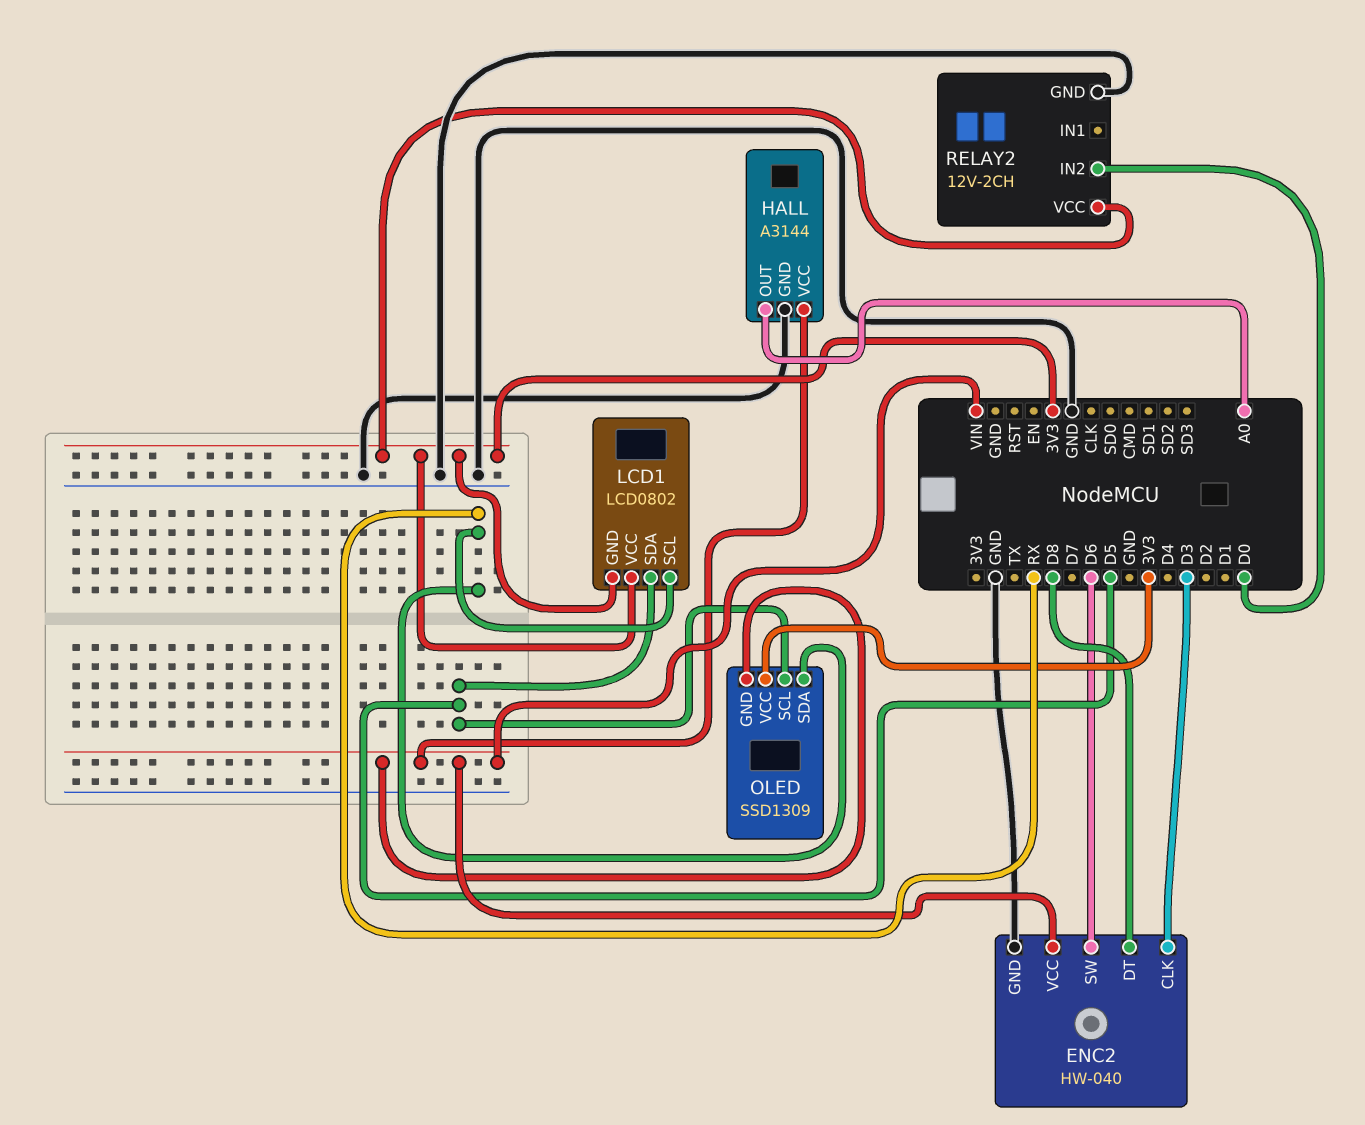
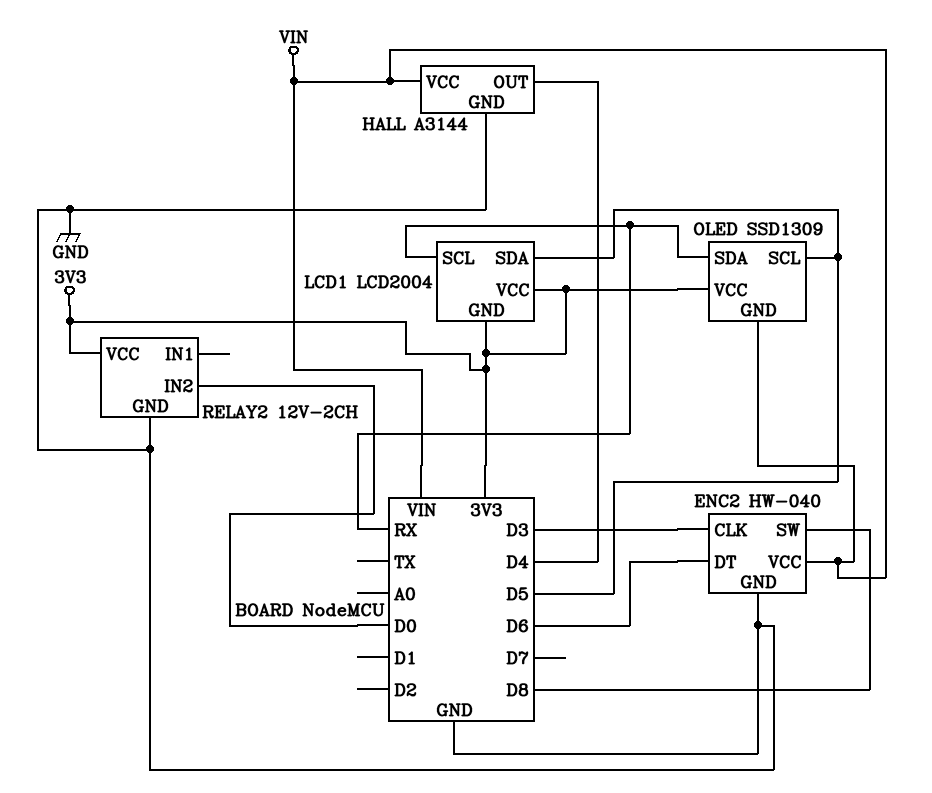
ENC2 pin DT: D8 -> D6
ENC2 pin SW: D6 -> D8
HALL pin OUT: A0 -> D4
LCD1: LCD0802 -> LCD2004

